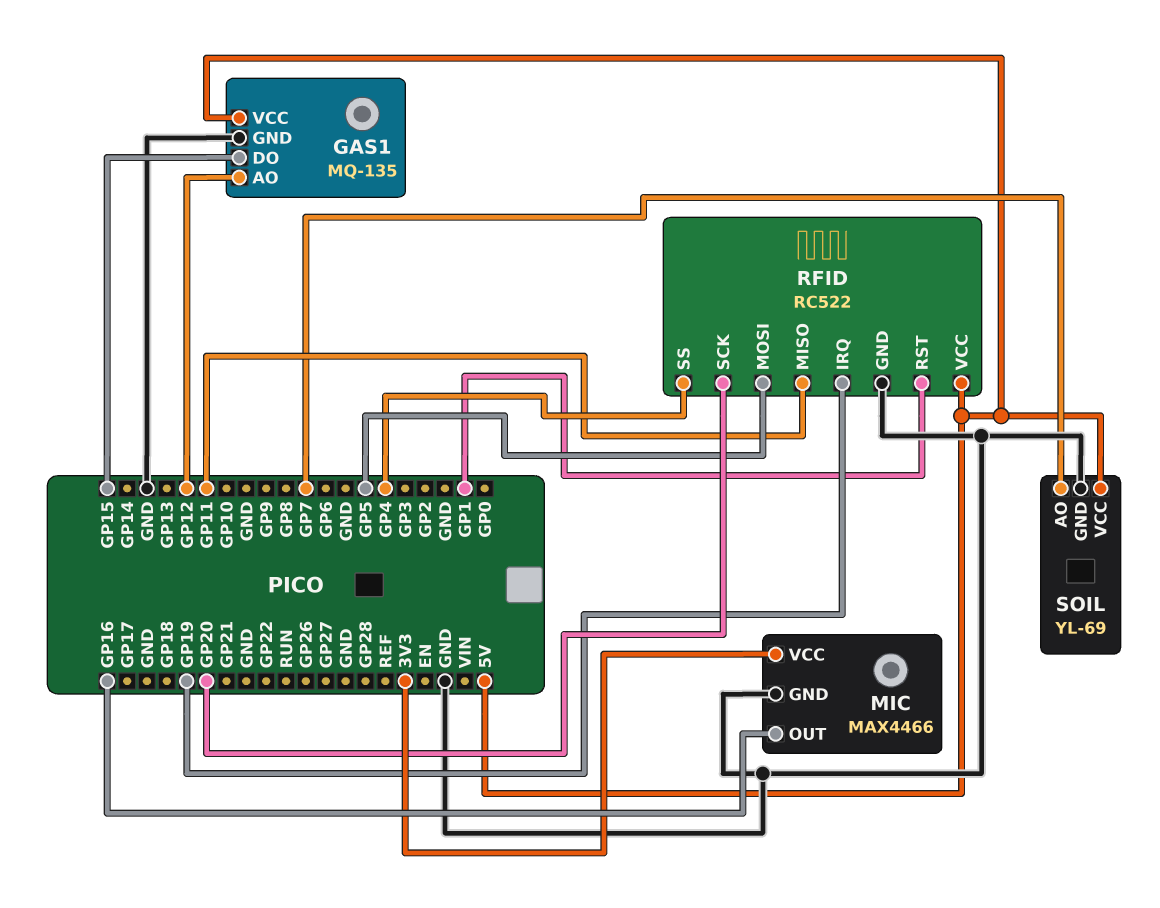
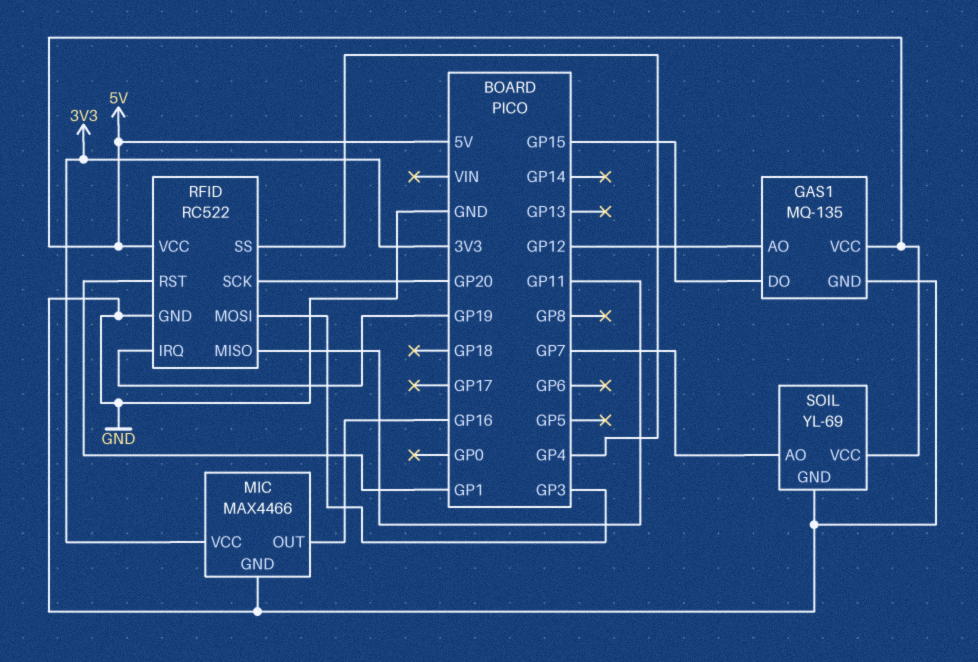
RFID pin MOSI: GP5 -> GP3

